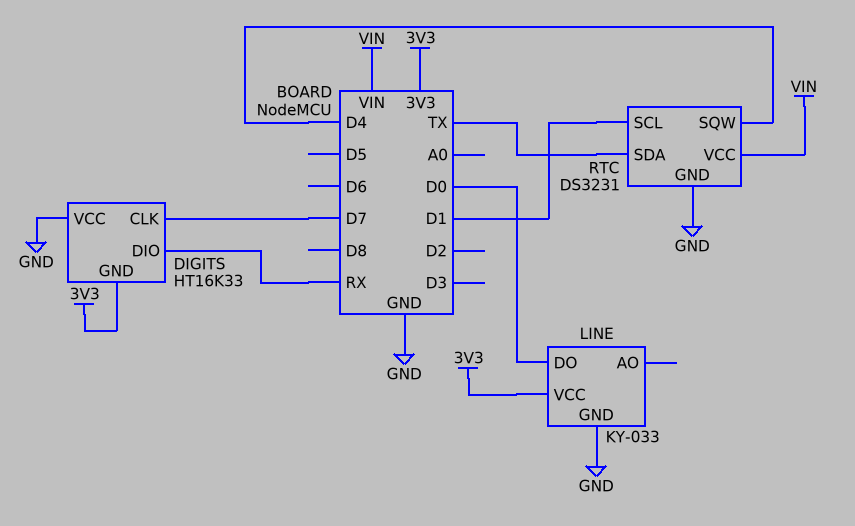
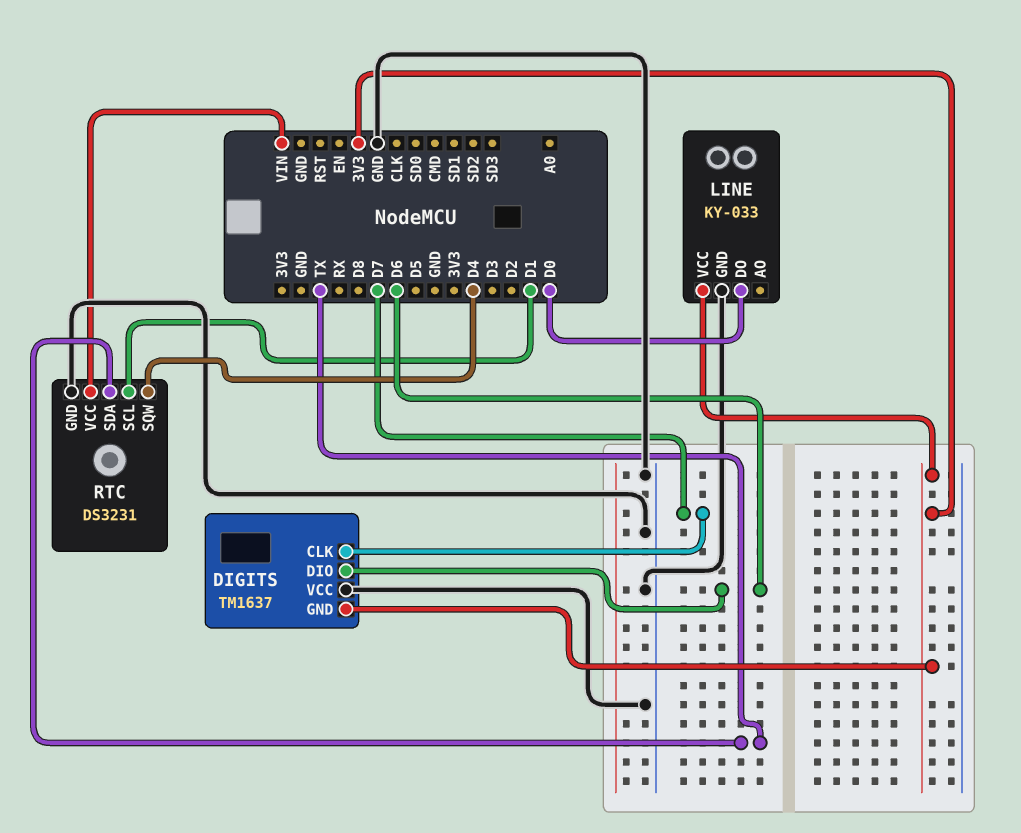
DIGITS: HT16K33 -> TM1637
DIGITS pin DIO: RX -> D6

